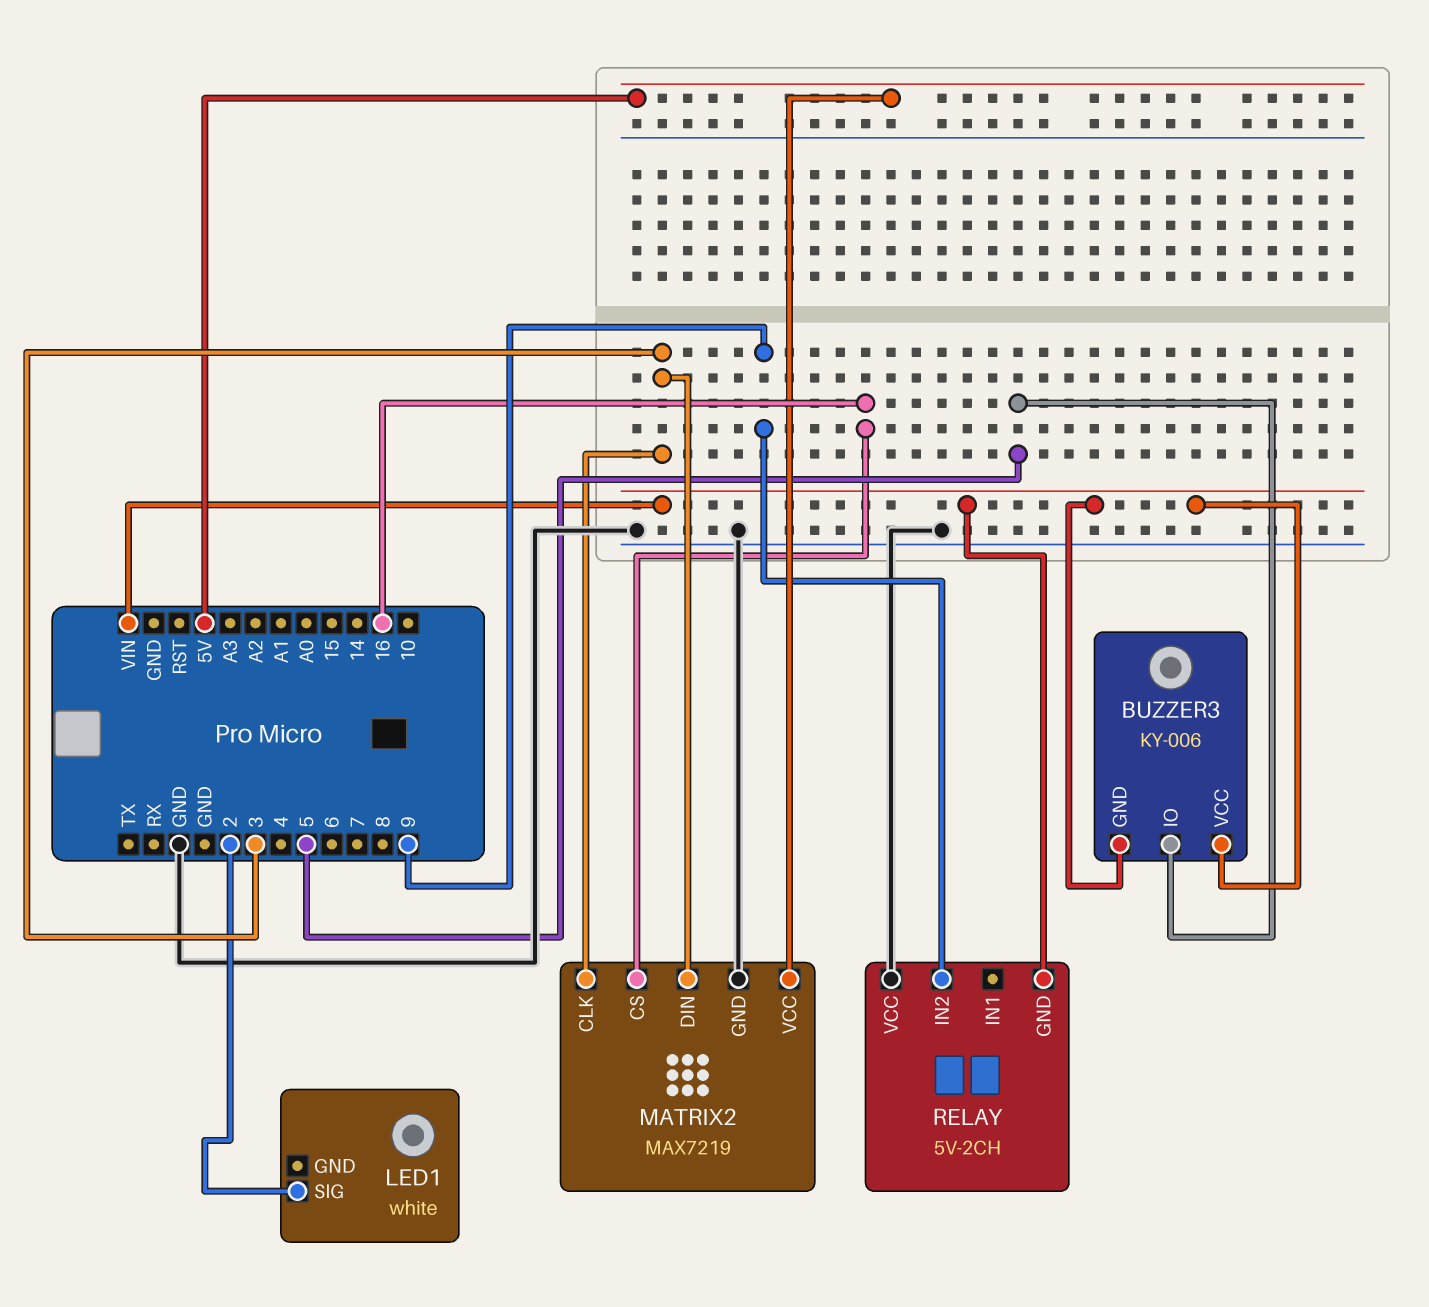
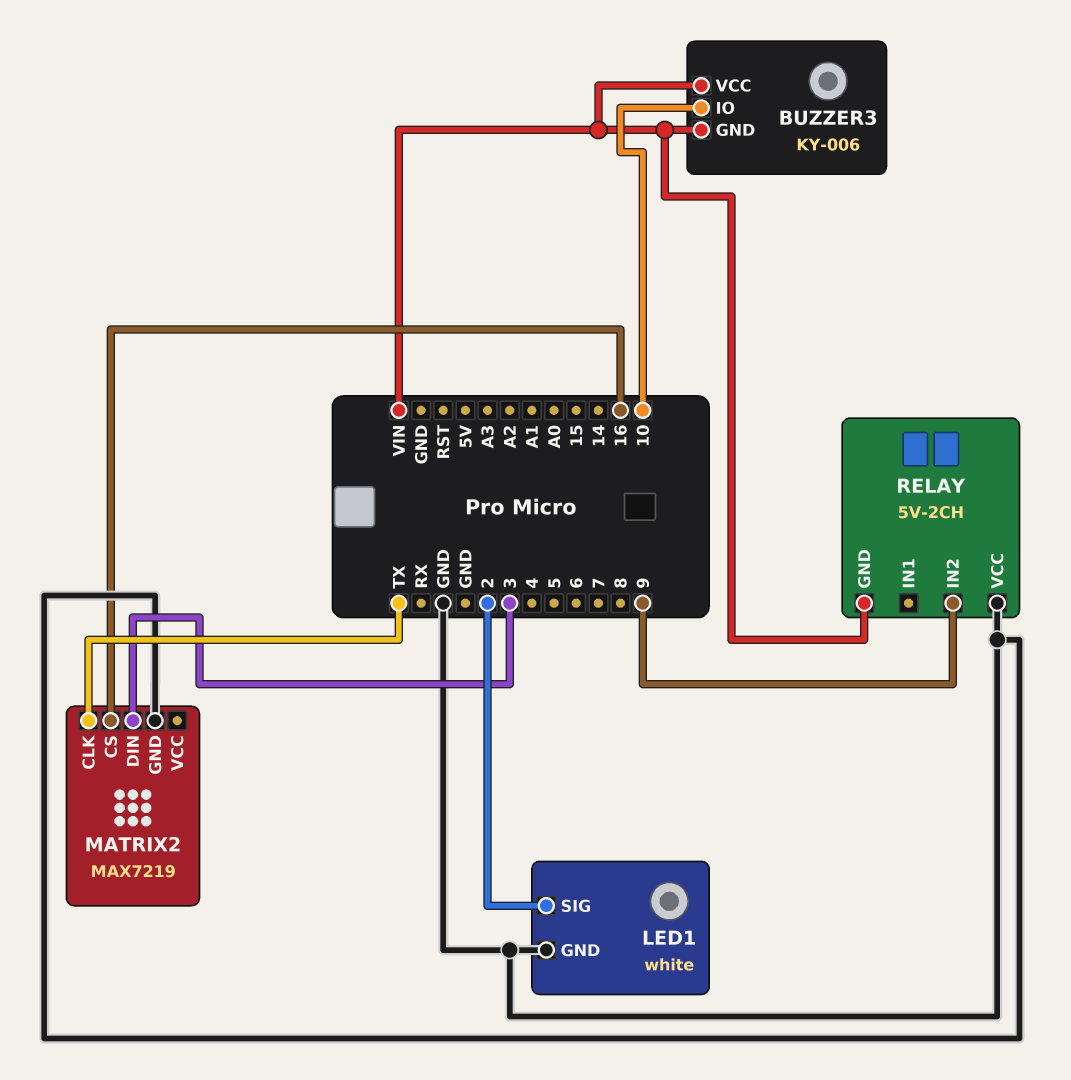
BUZZER3 pin IO: 5 -> 10
LED1 pin GND: none -> GND
MATRIX2 pin CLK: 3 -> TX
MATRIX2 pin VCC: 5V -> none

